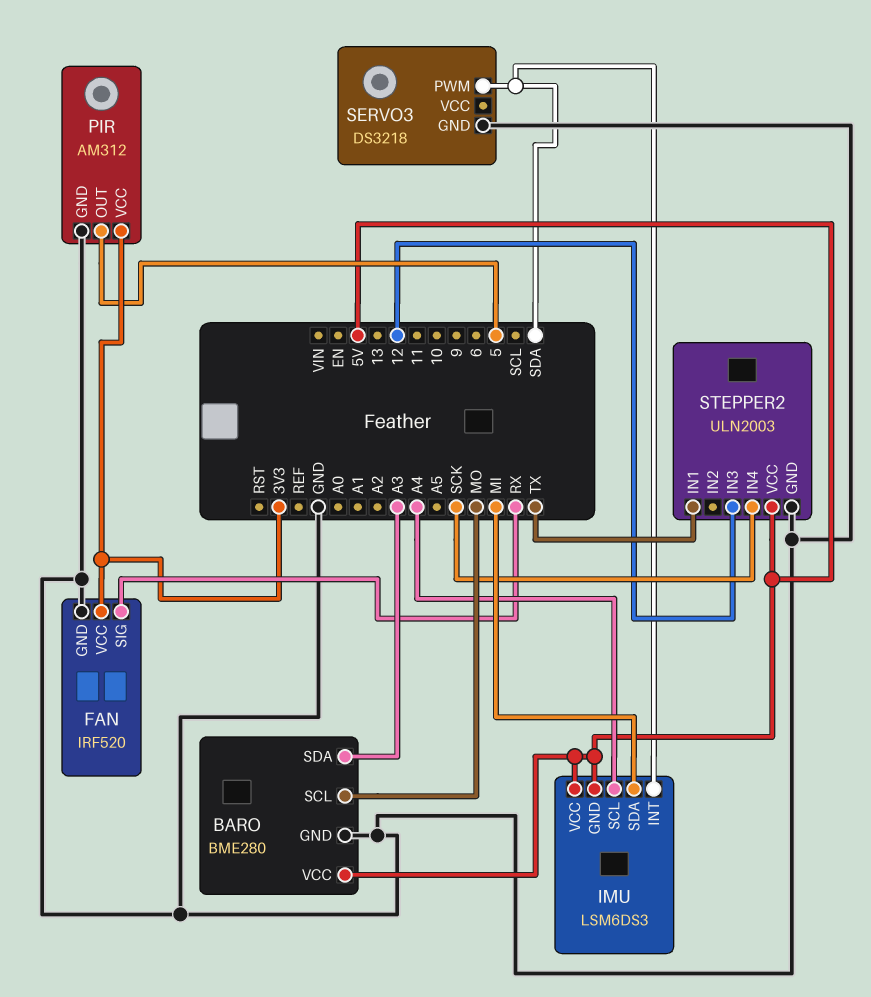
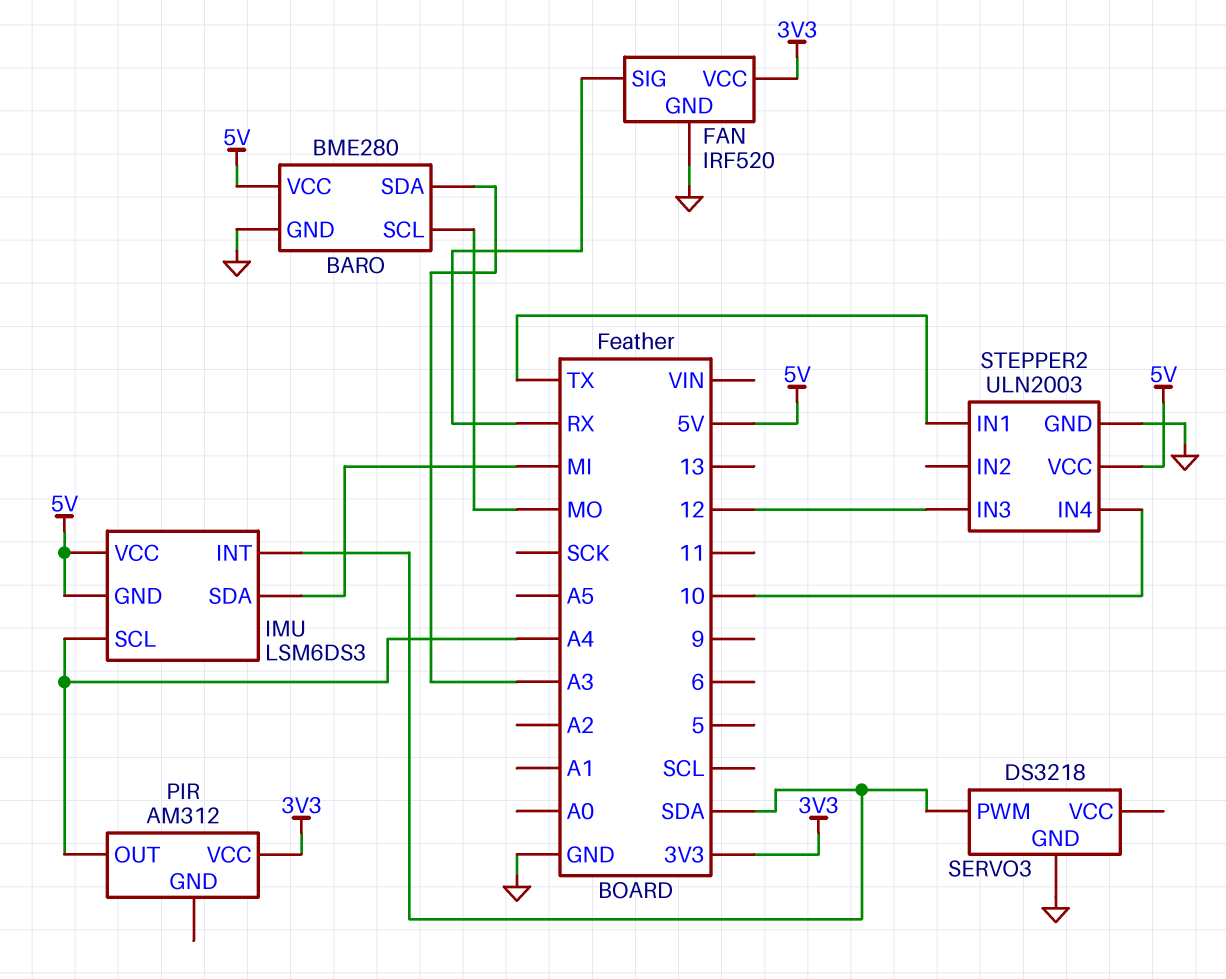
PIR pin GND: GND -> none
PIR pin OUT: 5 -> A4
STEPPER2 pin IN4: SCK -> 10

